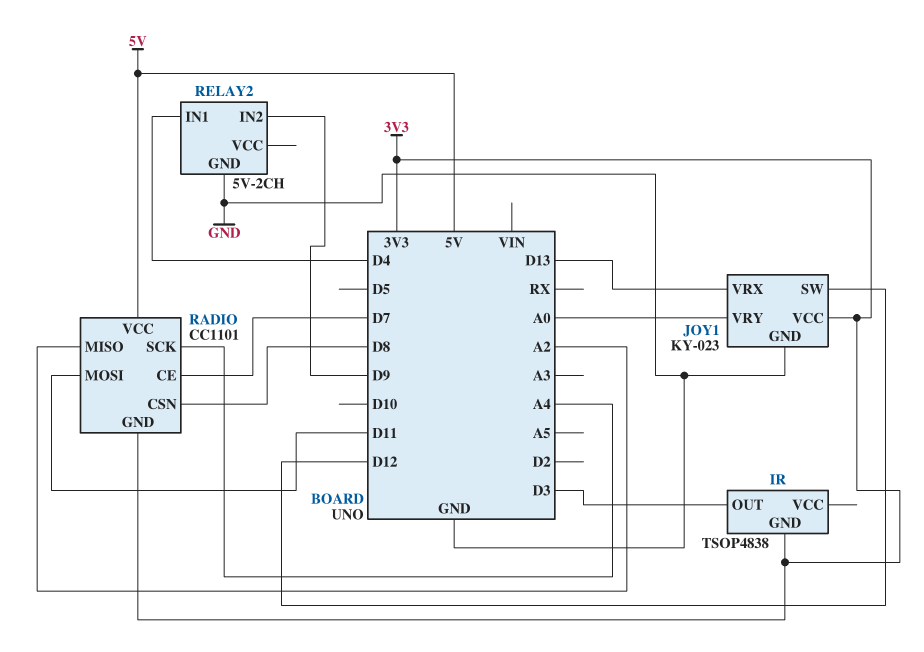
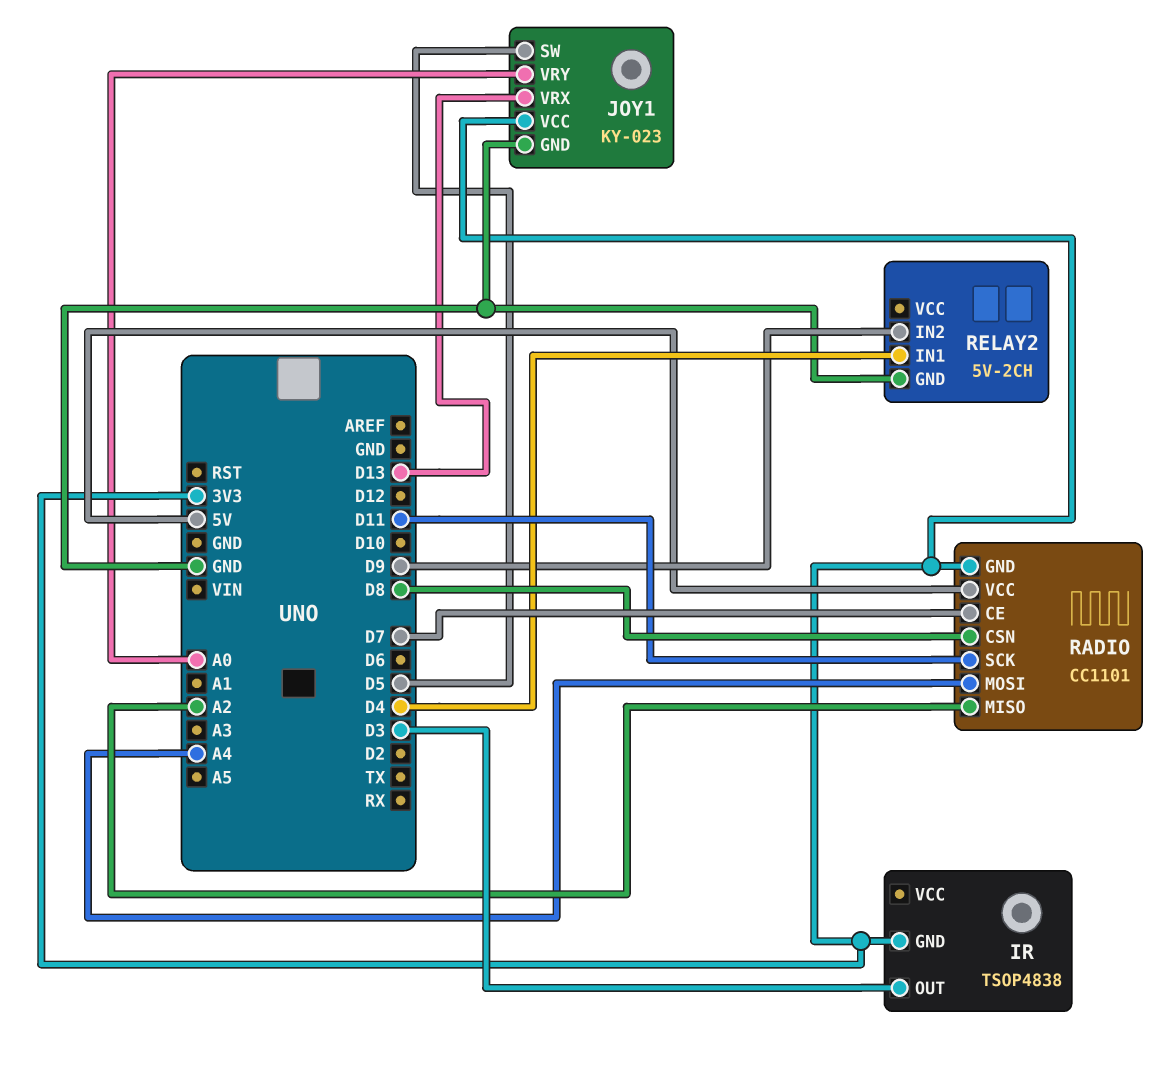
JOY1 pin SW: D12 -> D5
RADIO pin MOSI: D11 -> A4
RADIO pin SCK: A4 -> D11

